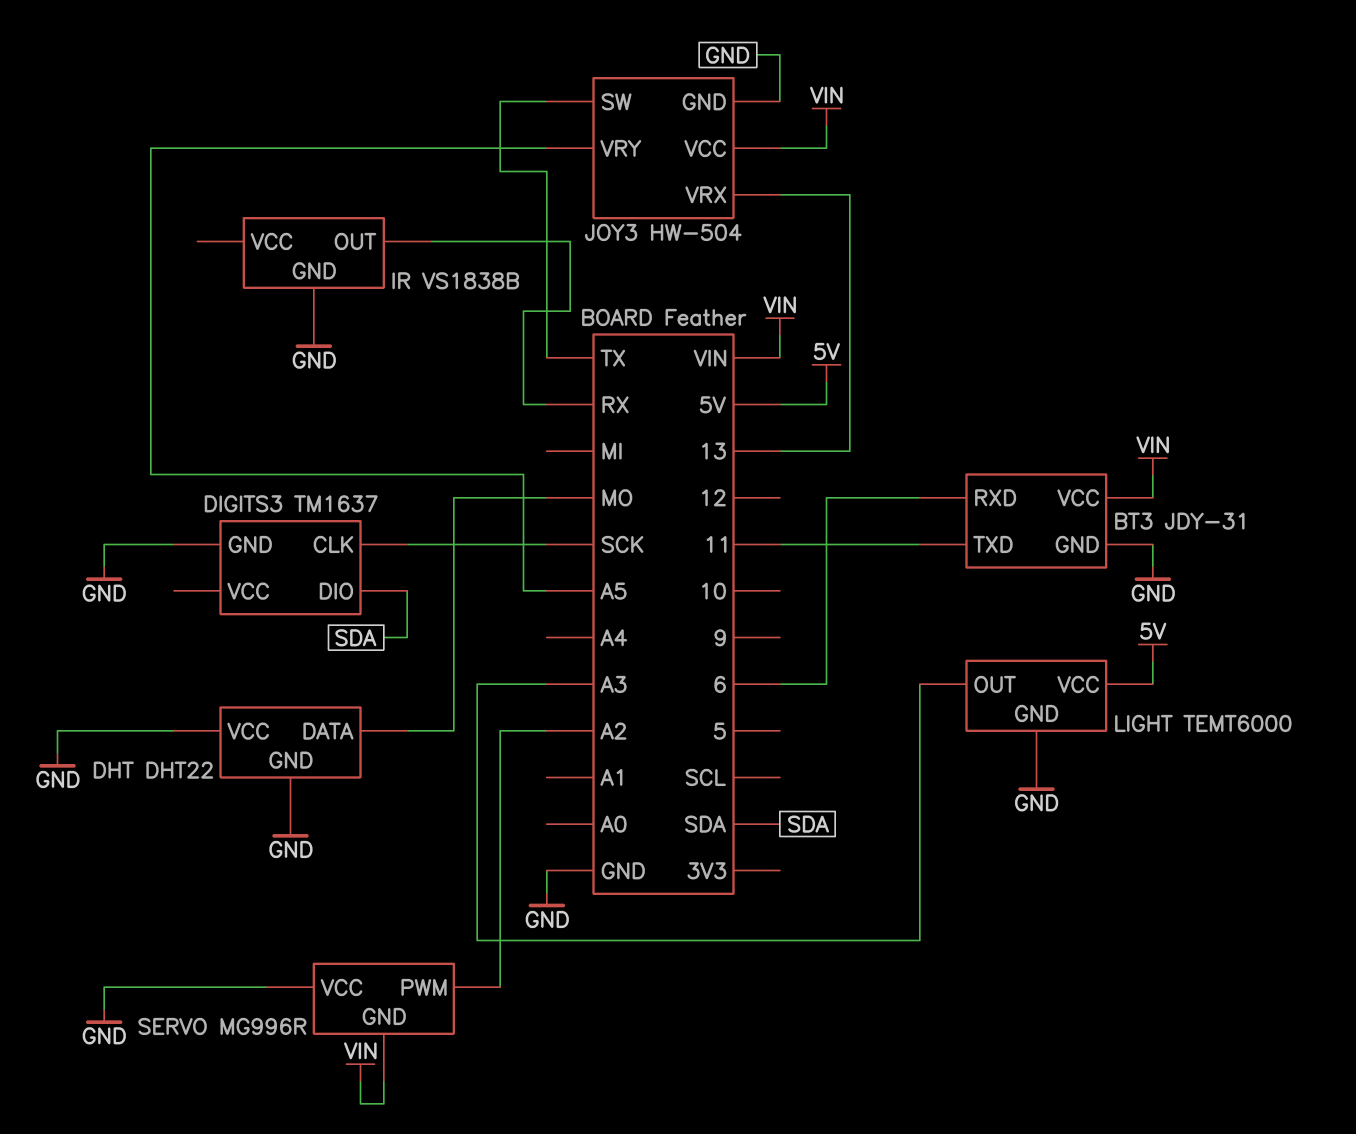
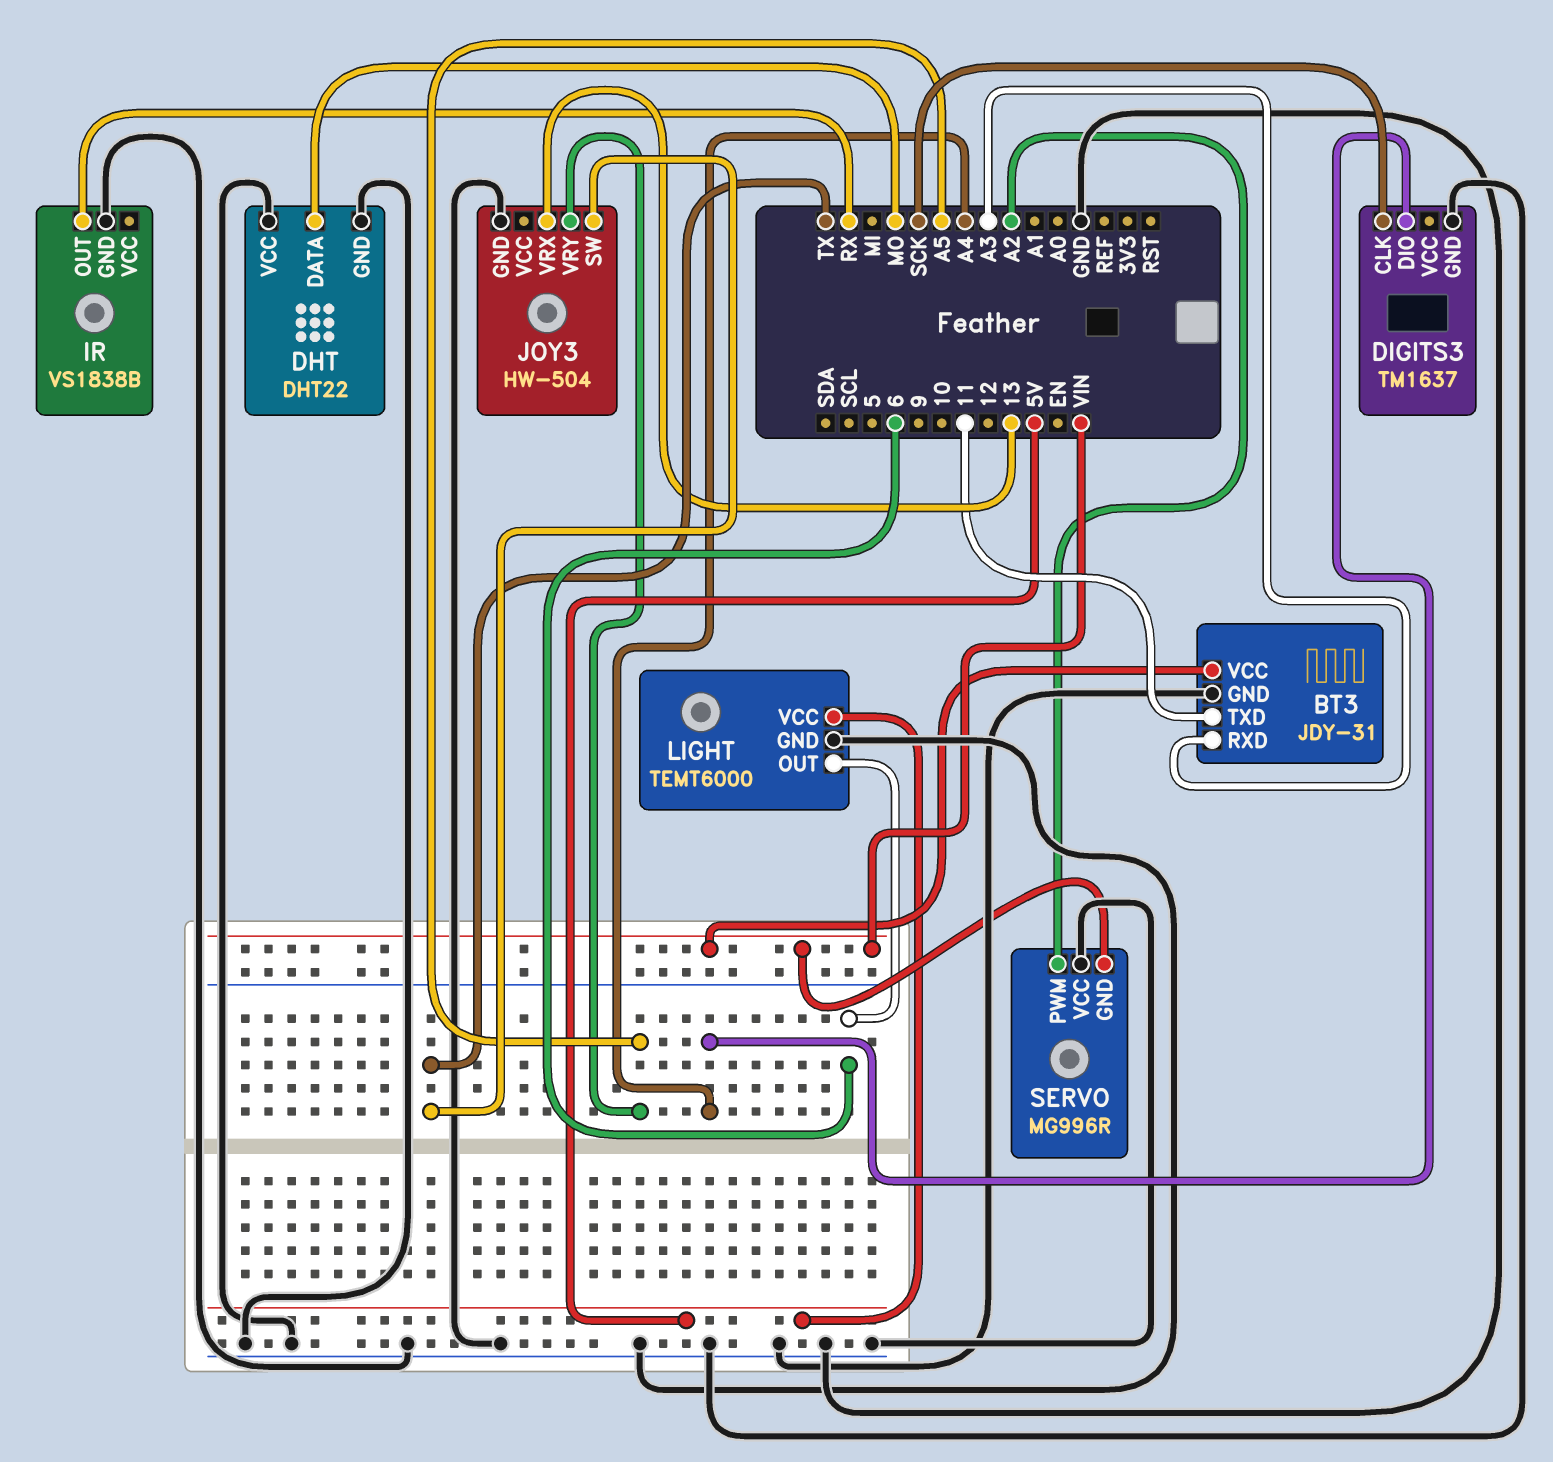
BT3 pin RXD: 6 -> A3
DIGITS3 pin DIO: SDA -> A4
JOY3 pin VCC: VIN -> none
LIGHT pin OUT: A3 -> 6

